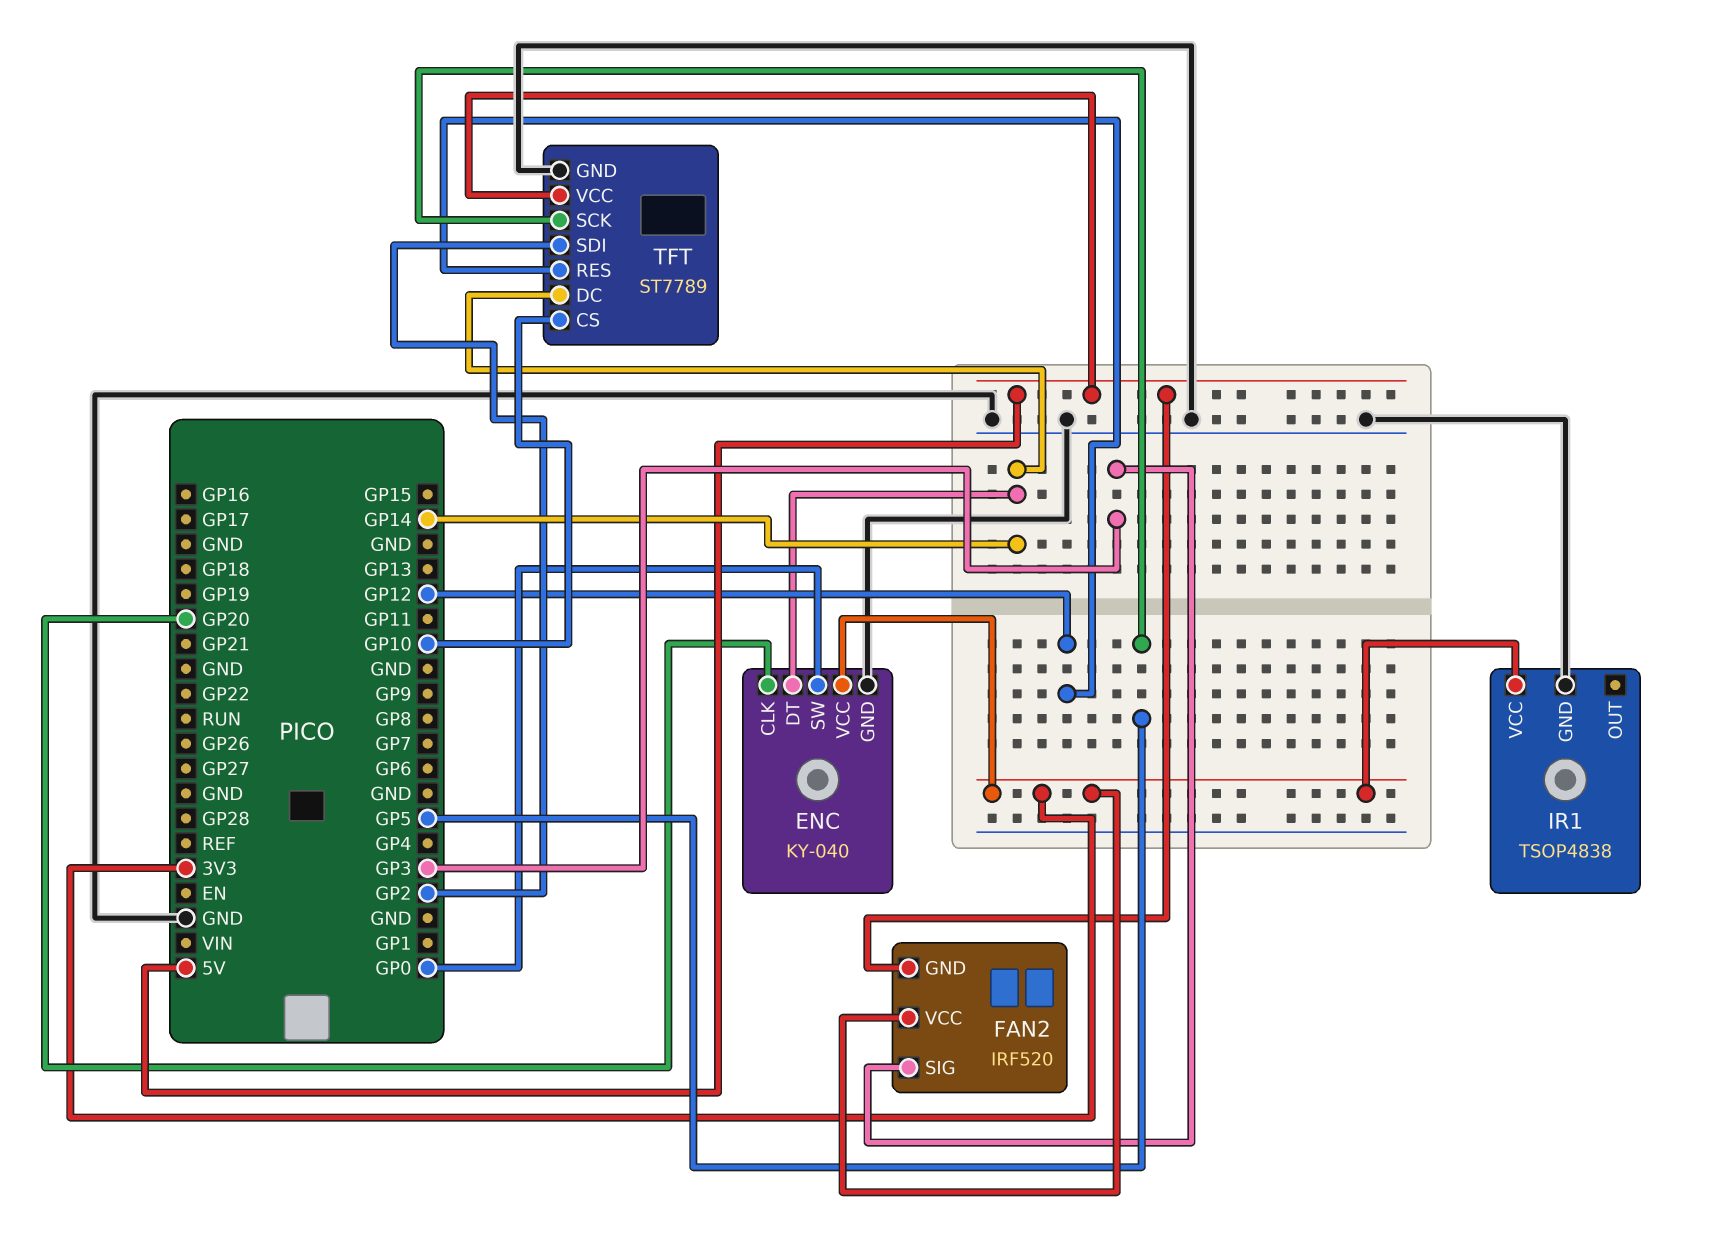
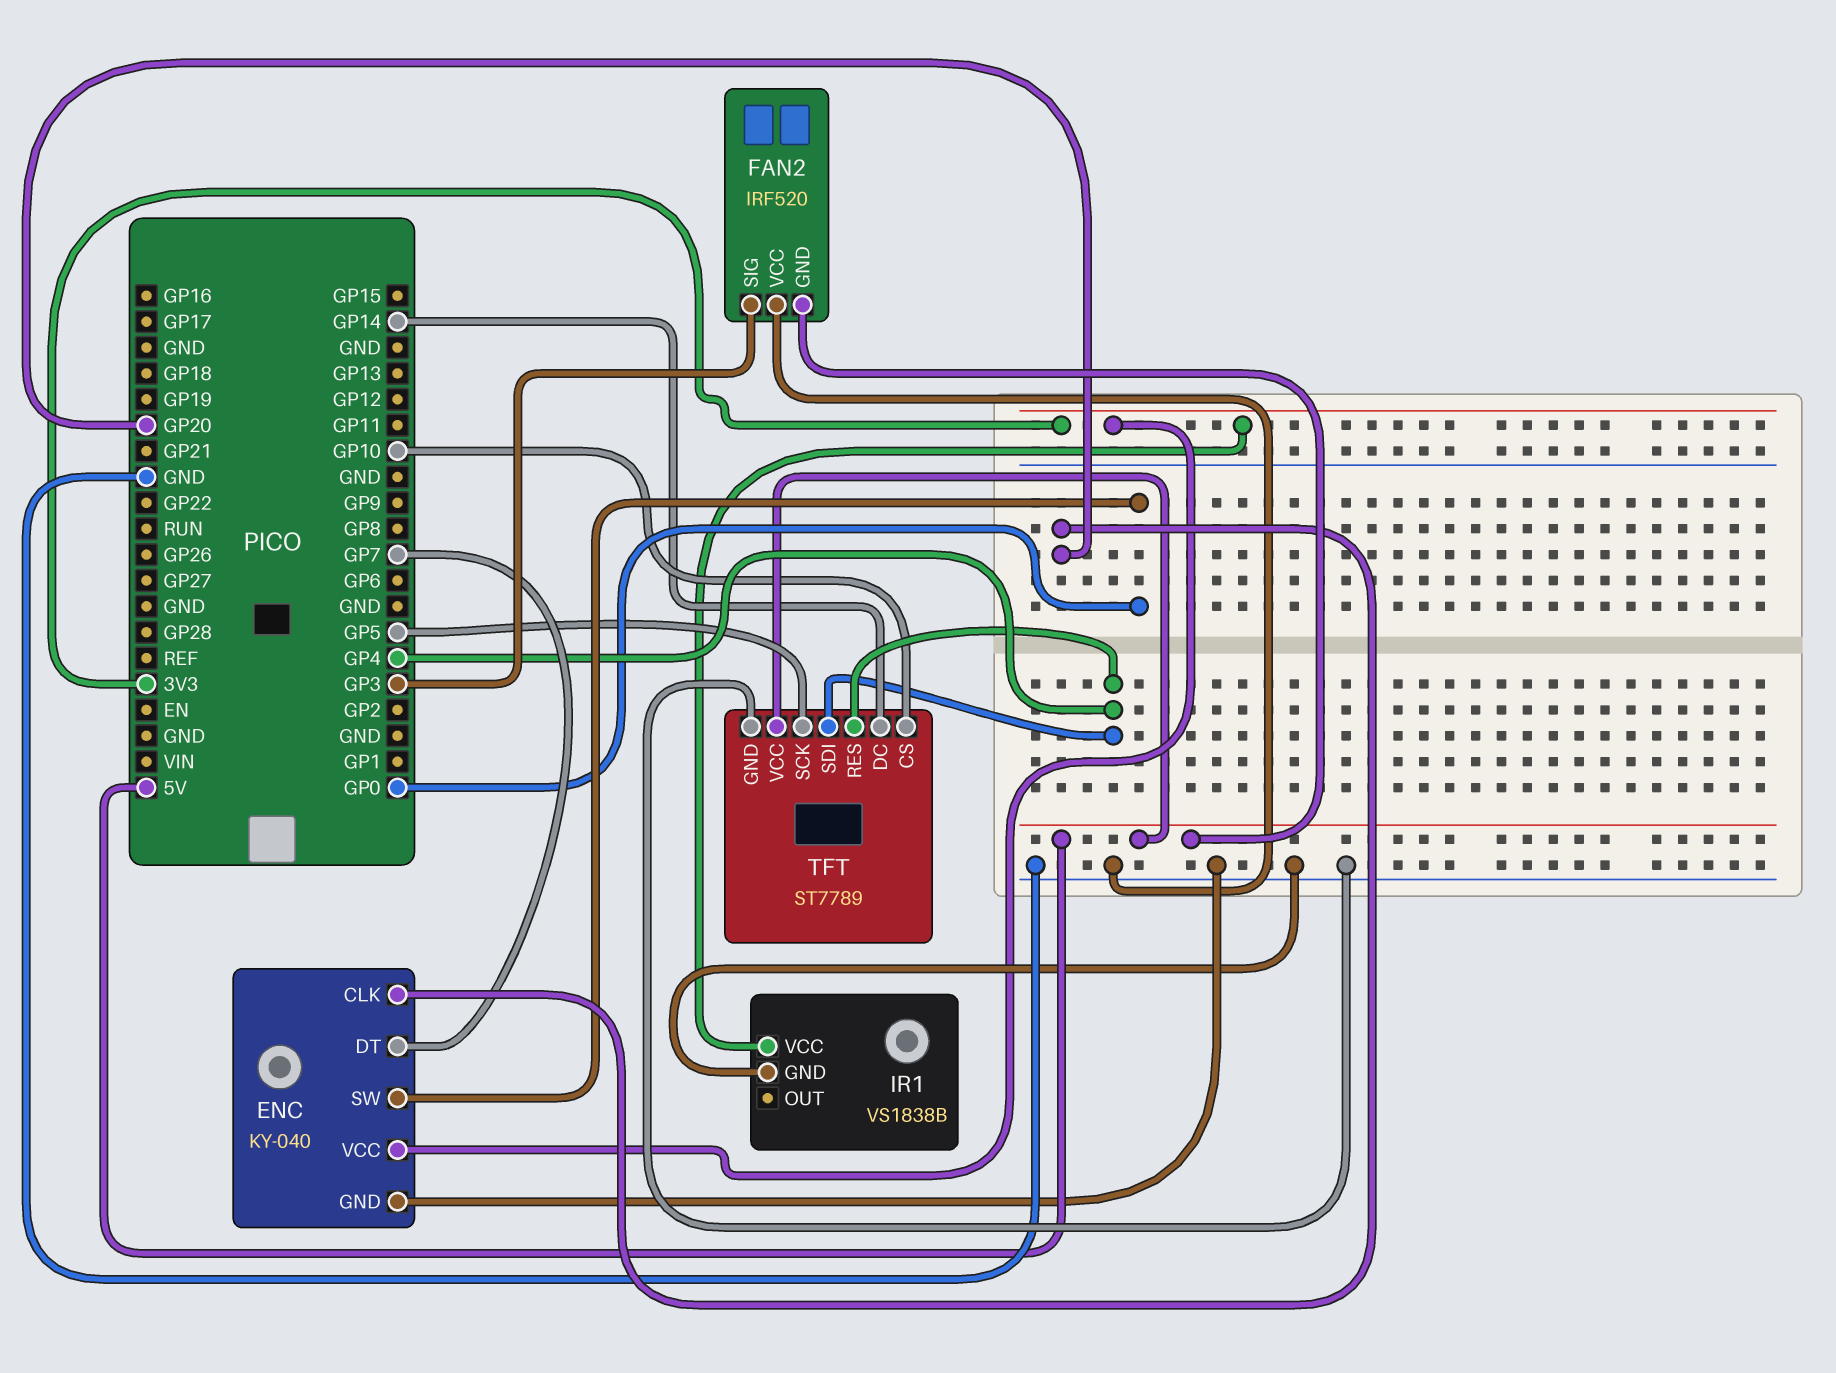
ENC pin DT: GP14 -> GP7
FAN2 pin VCC: 3V3 -> GND
IR1: TSOP4838 -> VS1838B
TFT pin RES: GP12 -> GP4
TFT pin SDI: GP2 -> GP4

